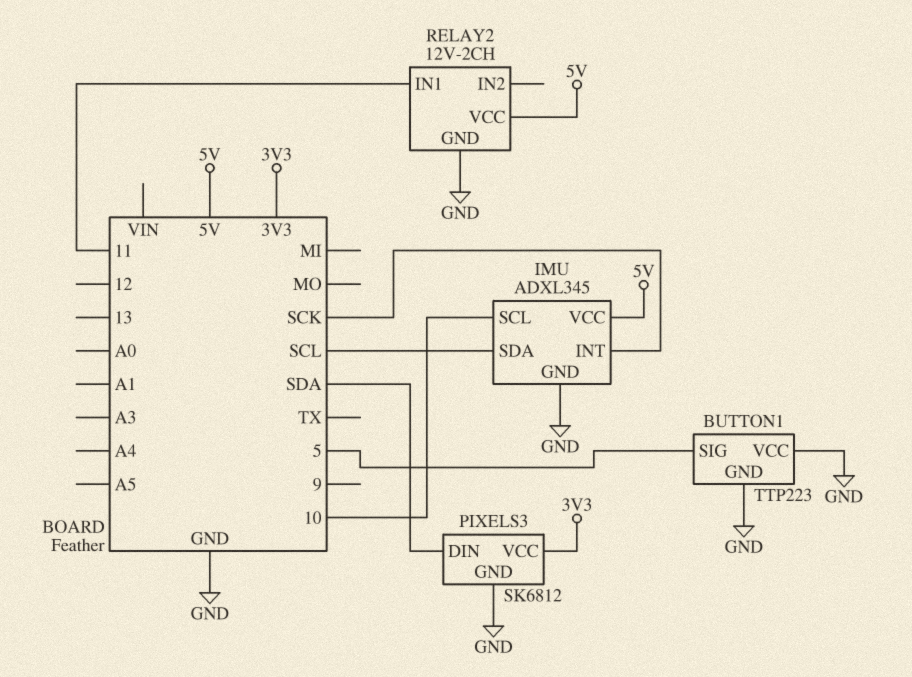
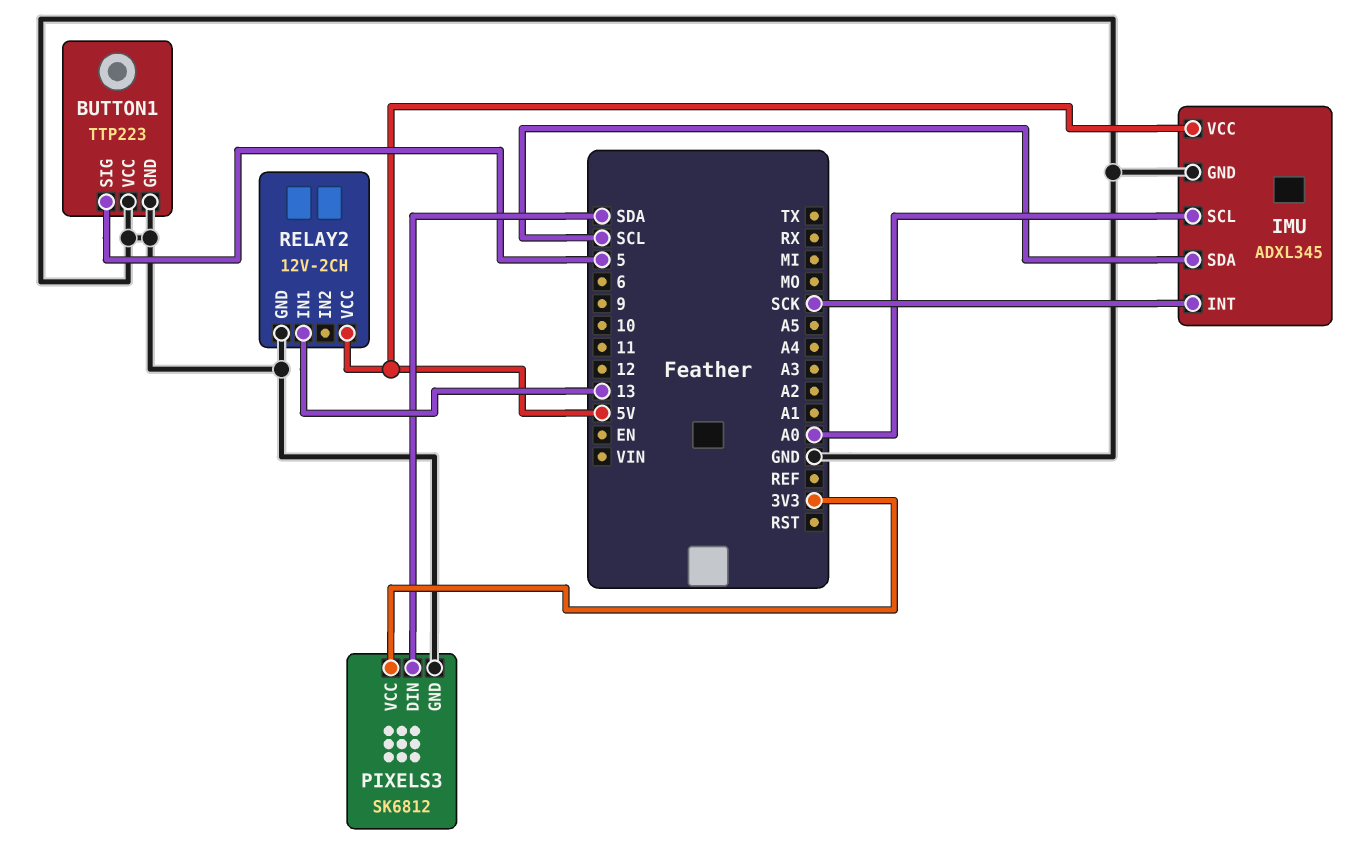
IMU pin SCL: 10 -> A0
RELAY2 pin IN1: 11 -> 13

